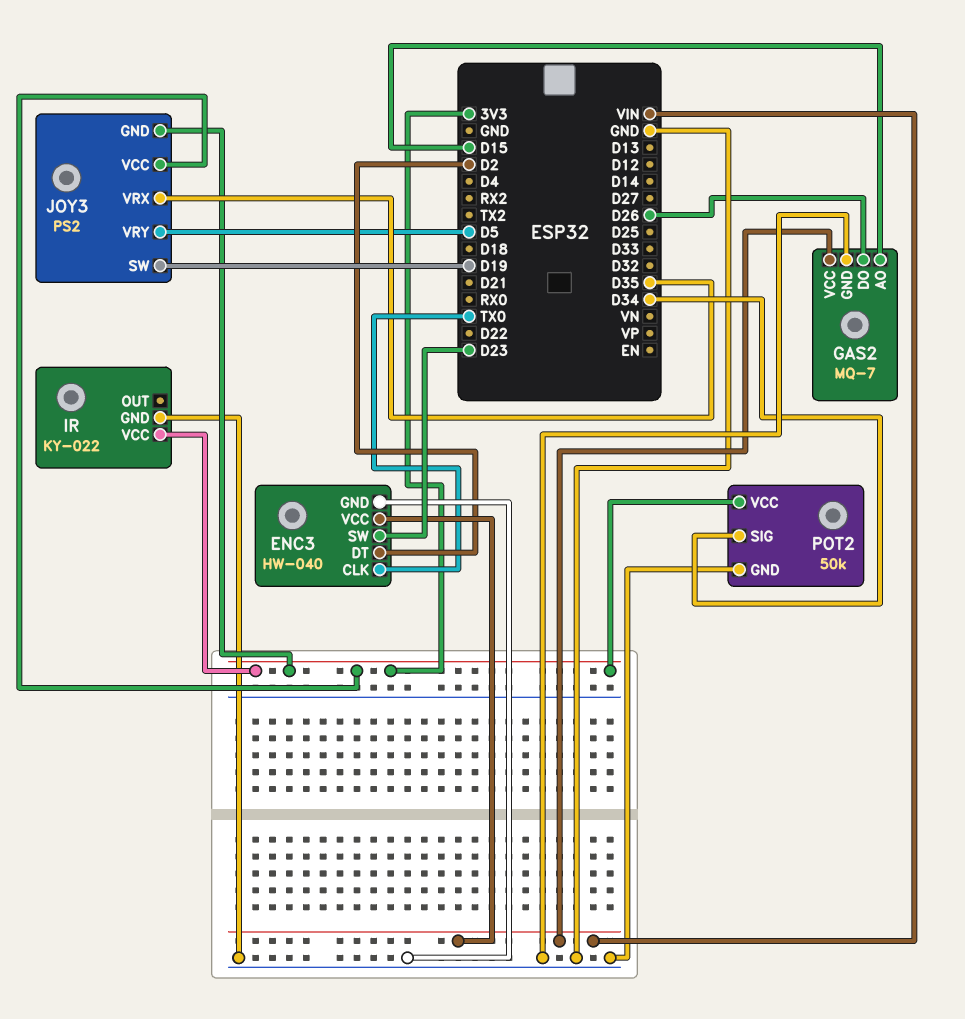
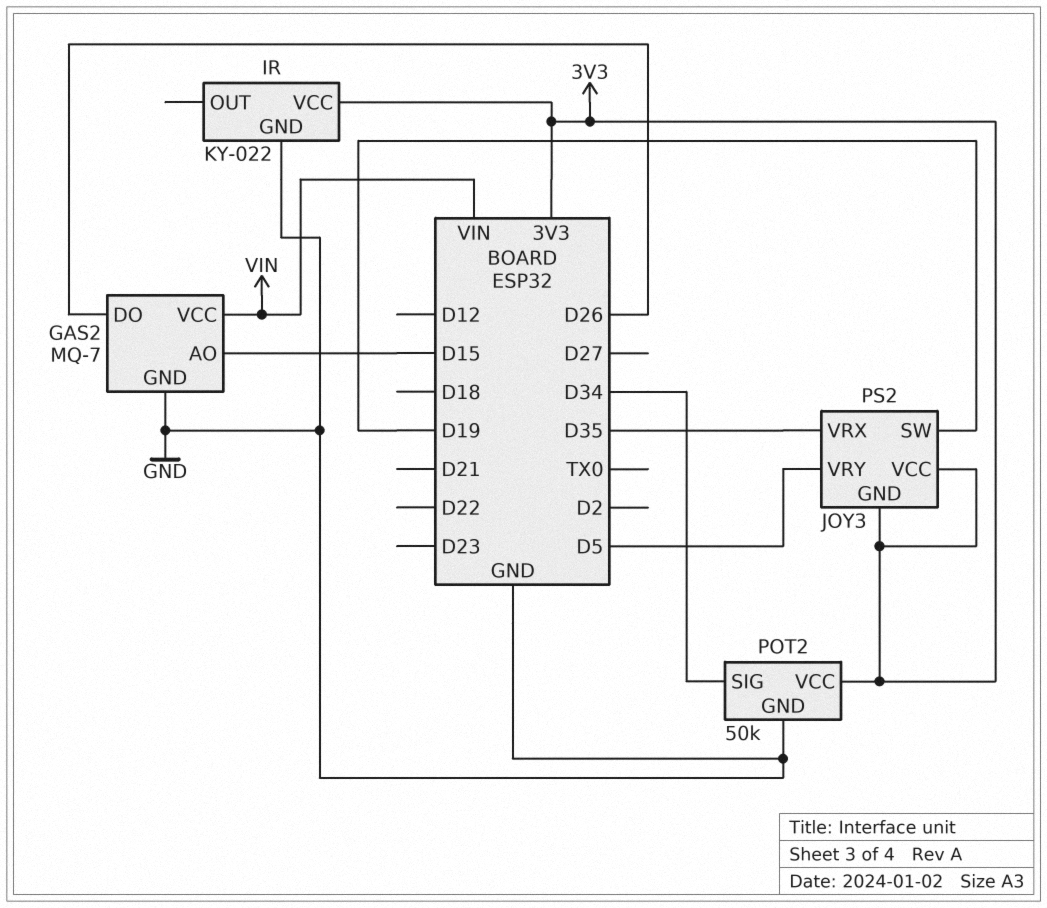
ENC3: HW-040 -> none
ENC3 pin CLK: TX0 -> none
ENC3 pin DT: D2 -> none
ENC3 pin GND: GND -> none
ENC3 pin SW: D23 -> none
ENC3 pin VCC: VIN -> none

